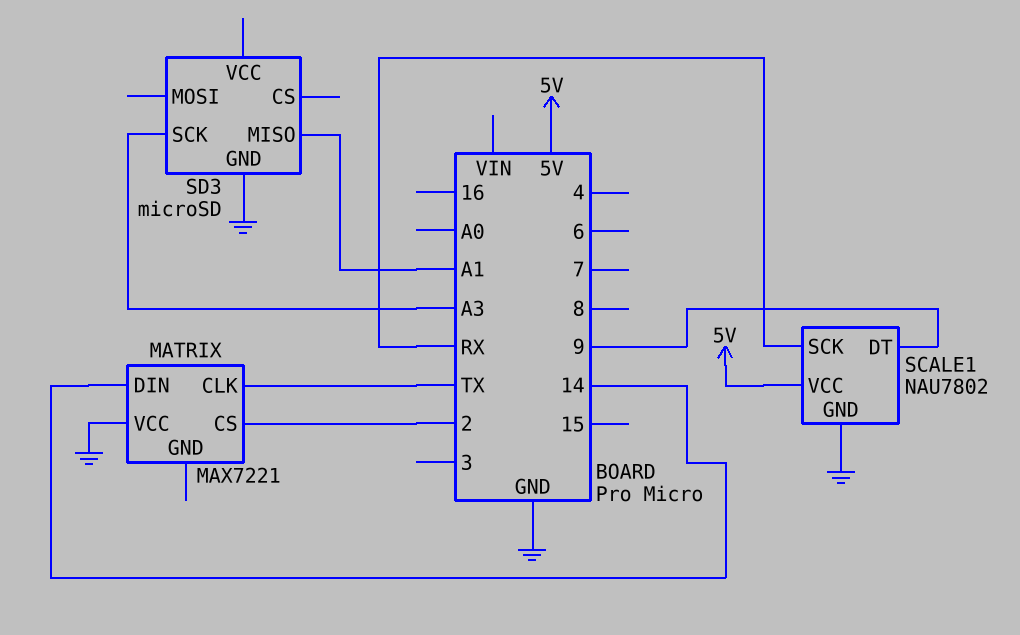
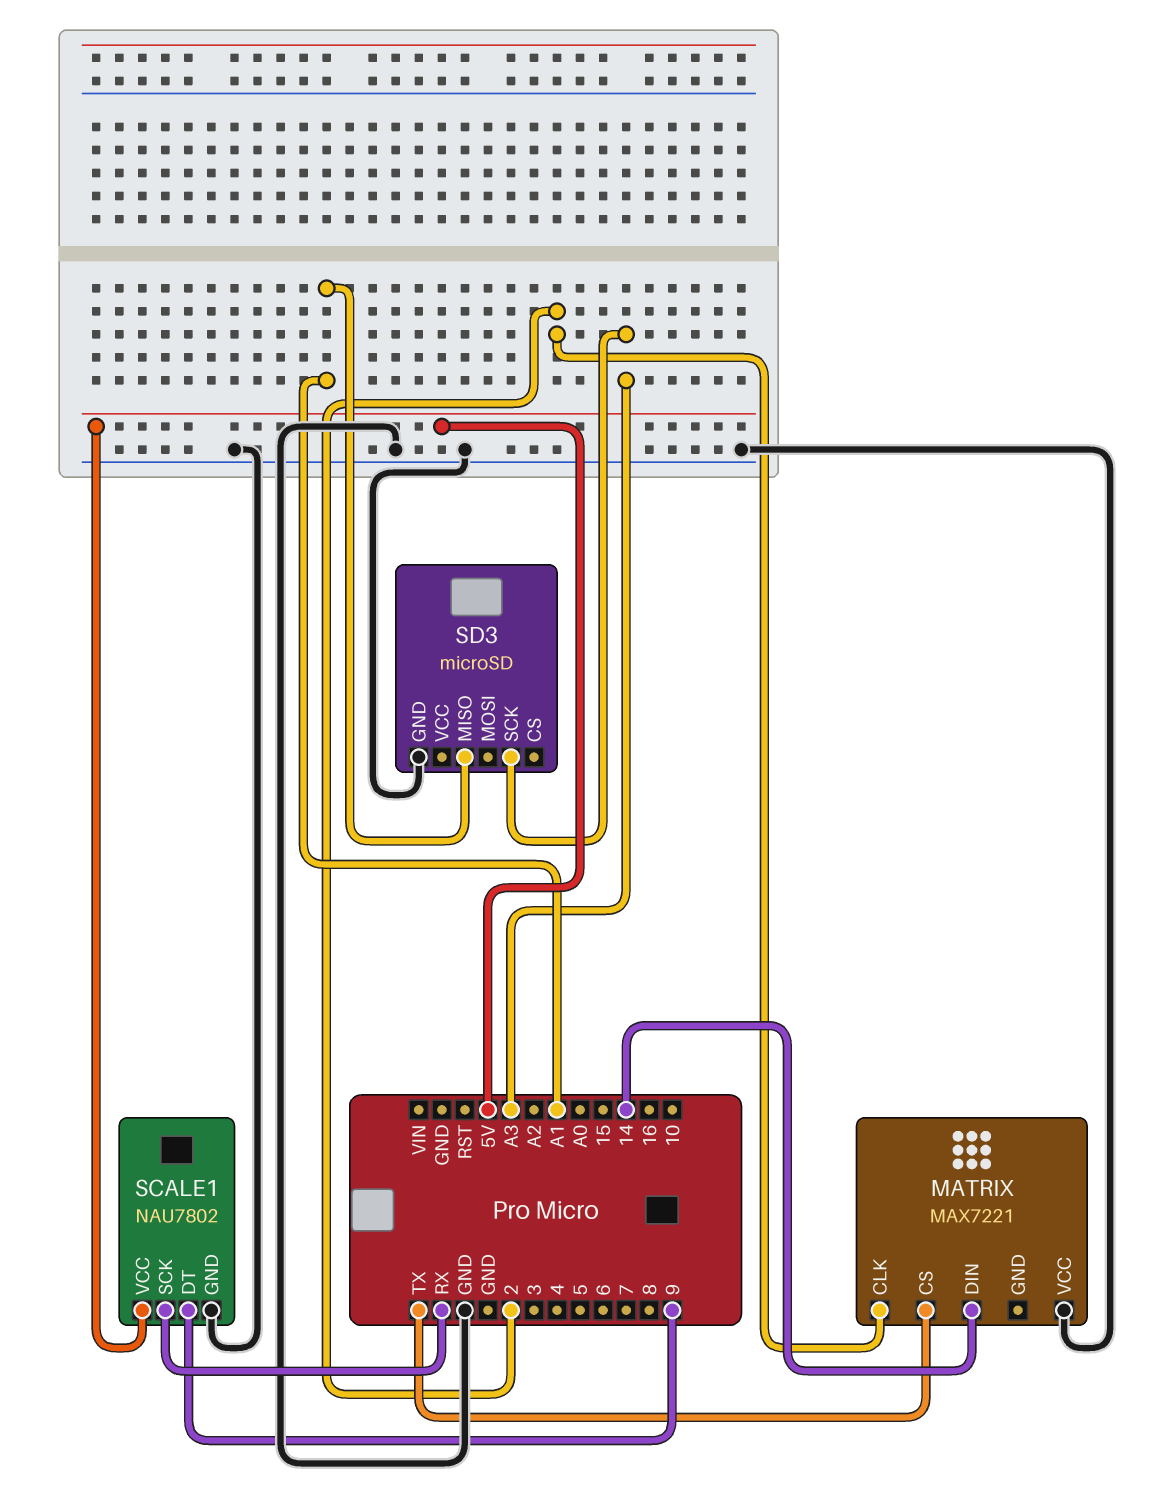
MATRIX pin CLK: TX -> 2
MATRIX pin CS: 2 -> TX

